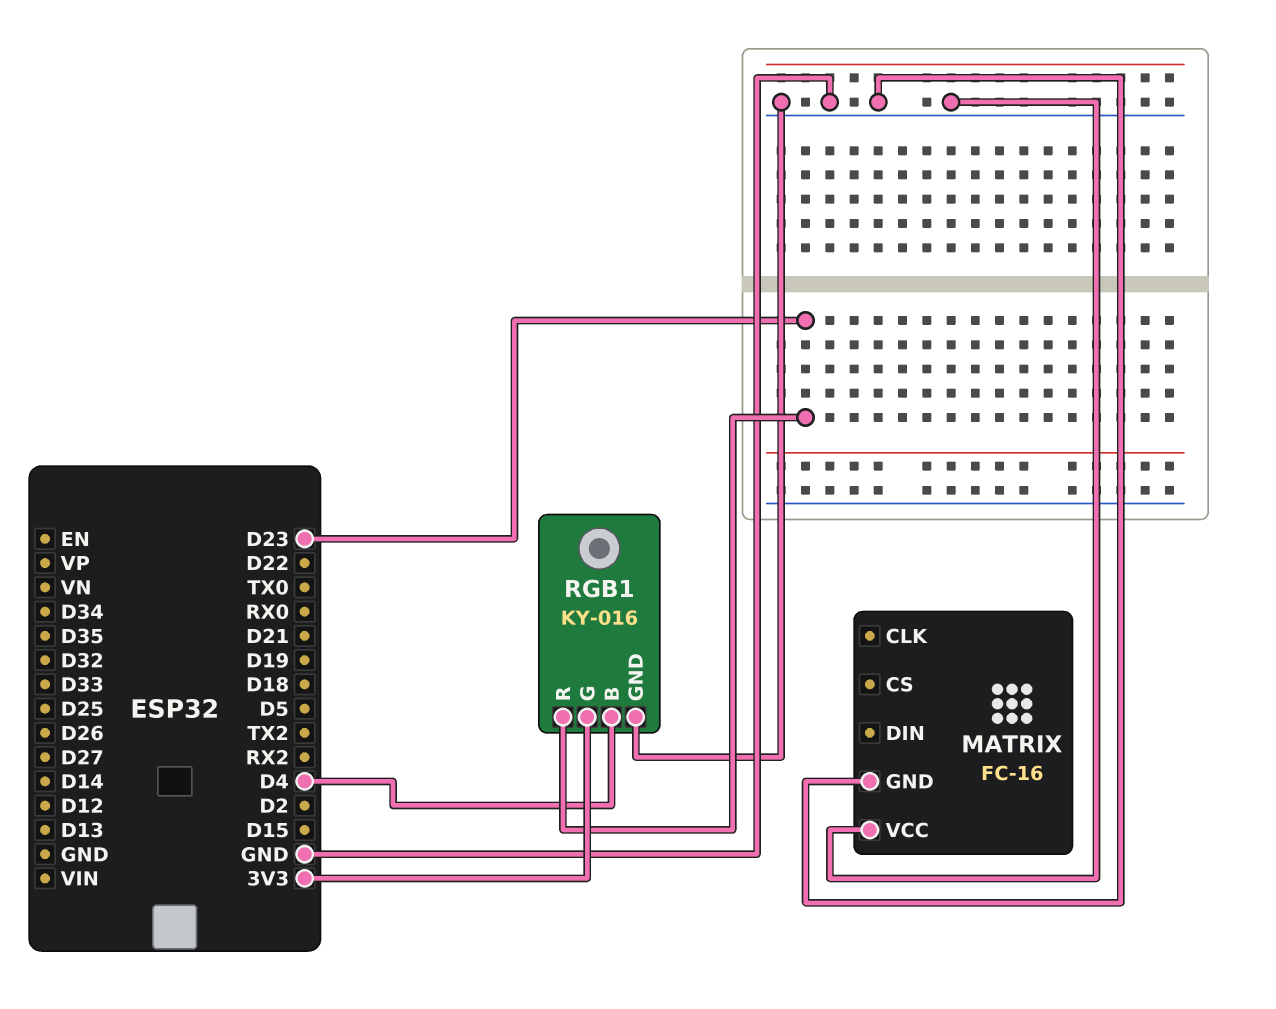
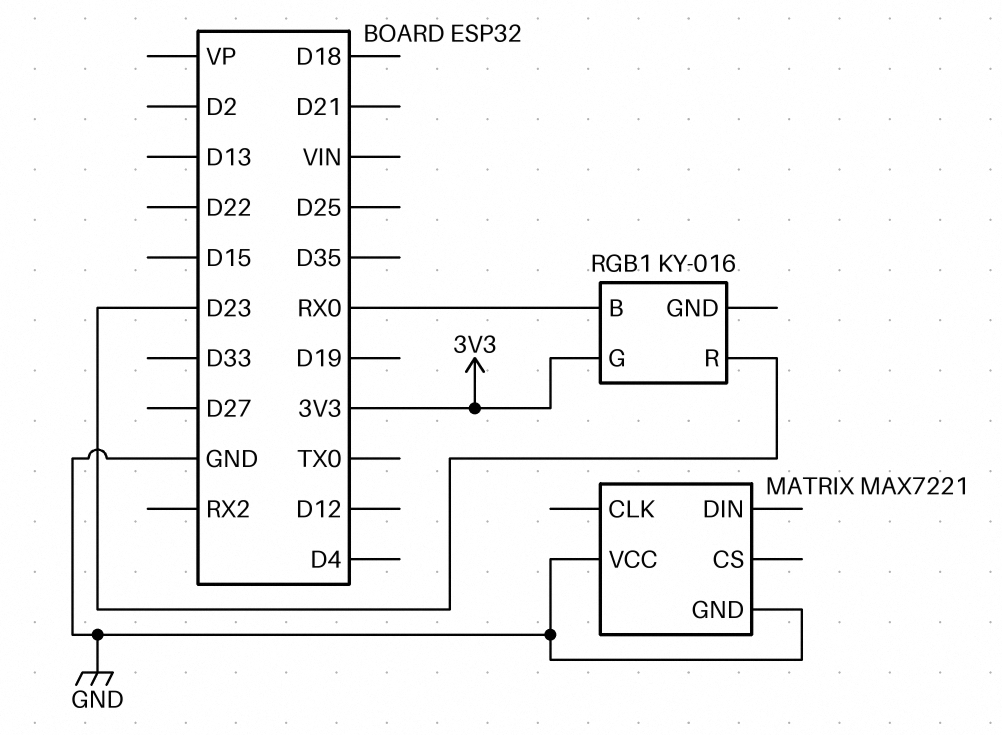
MATRIX: FC-16 -> MAX7221
RGB1 pin B: D4 -> RX0
RGB1 pin GND: GND -> none

